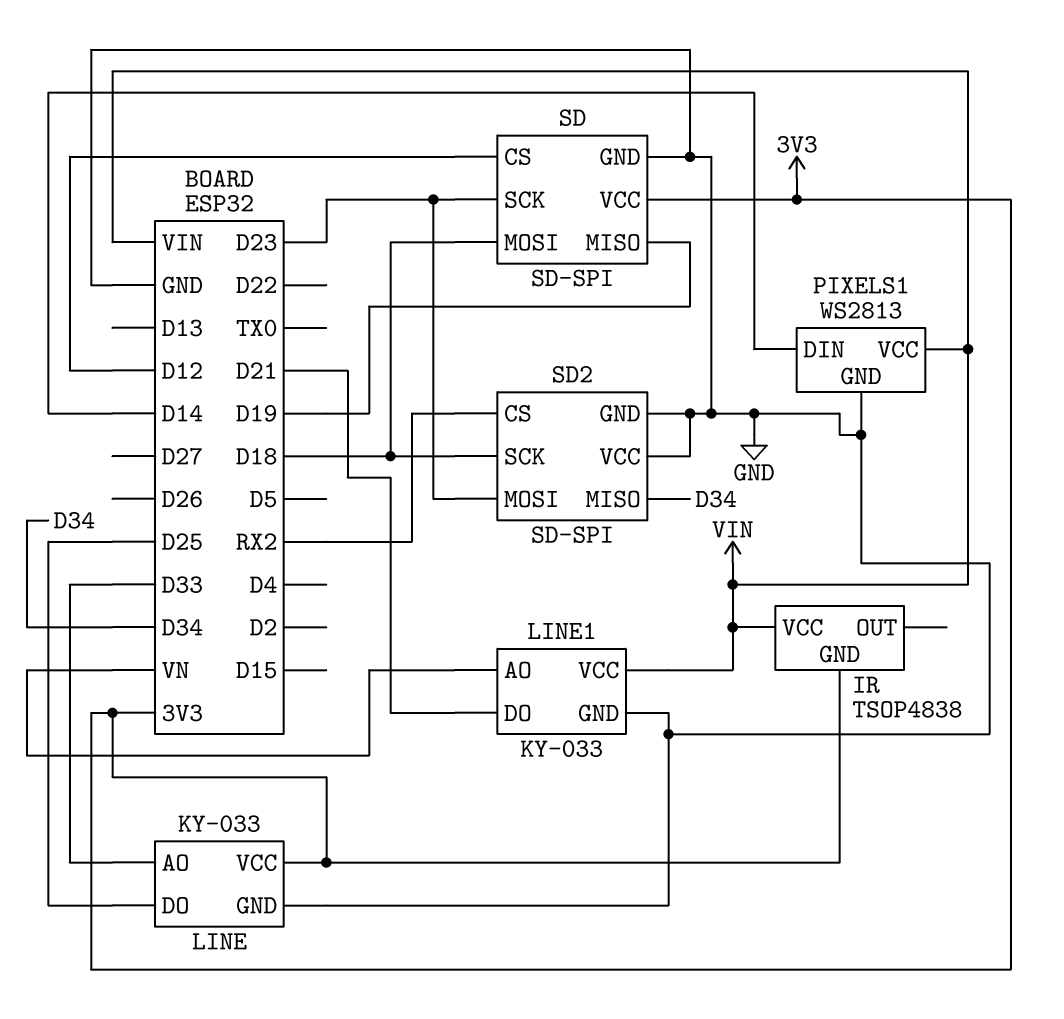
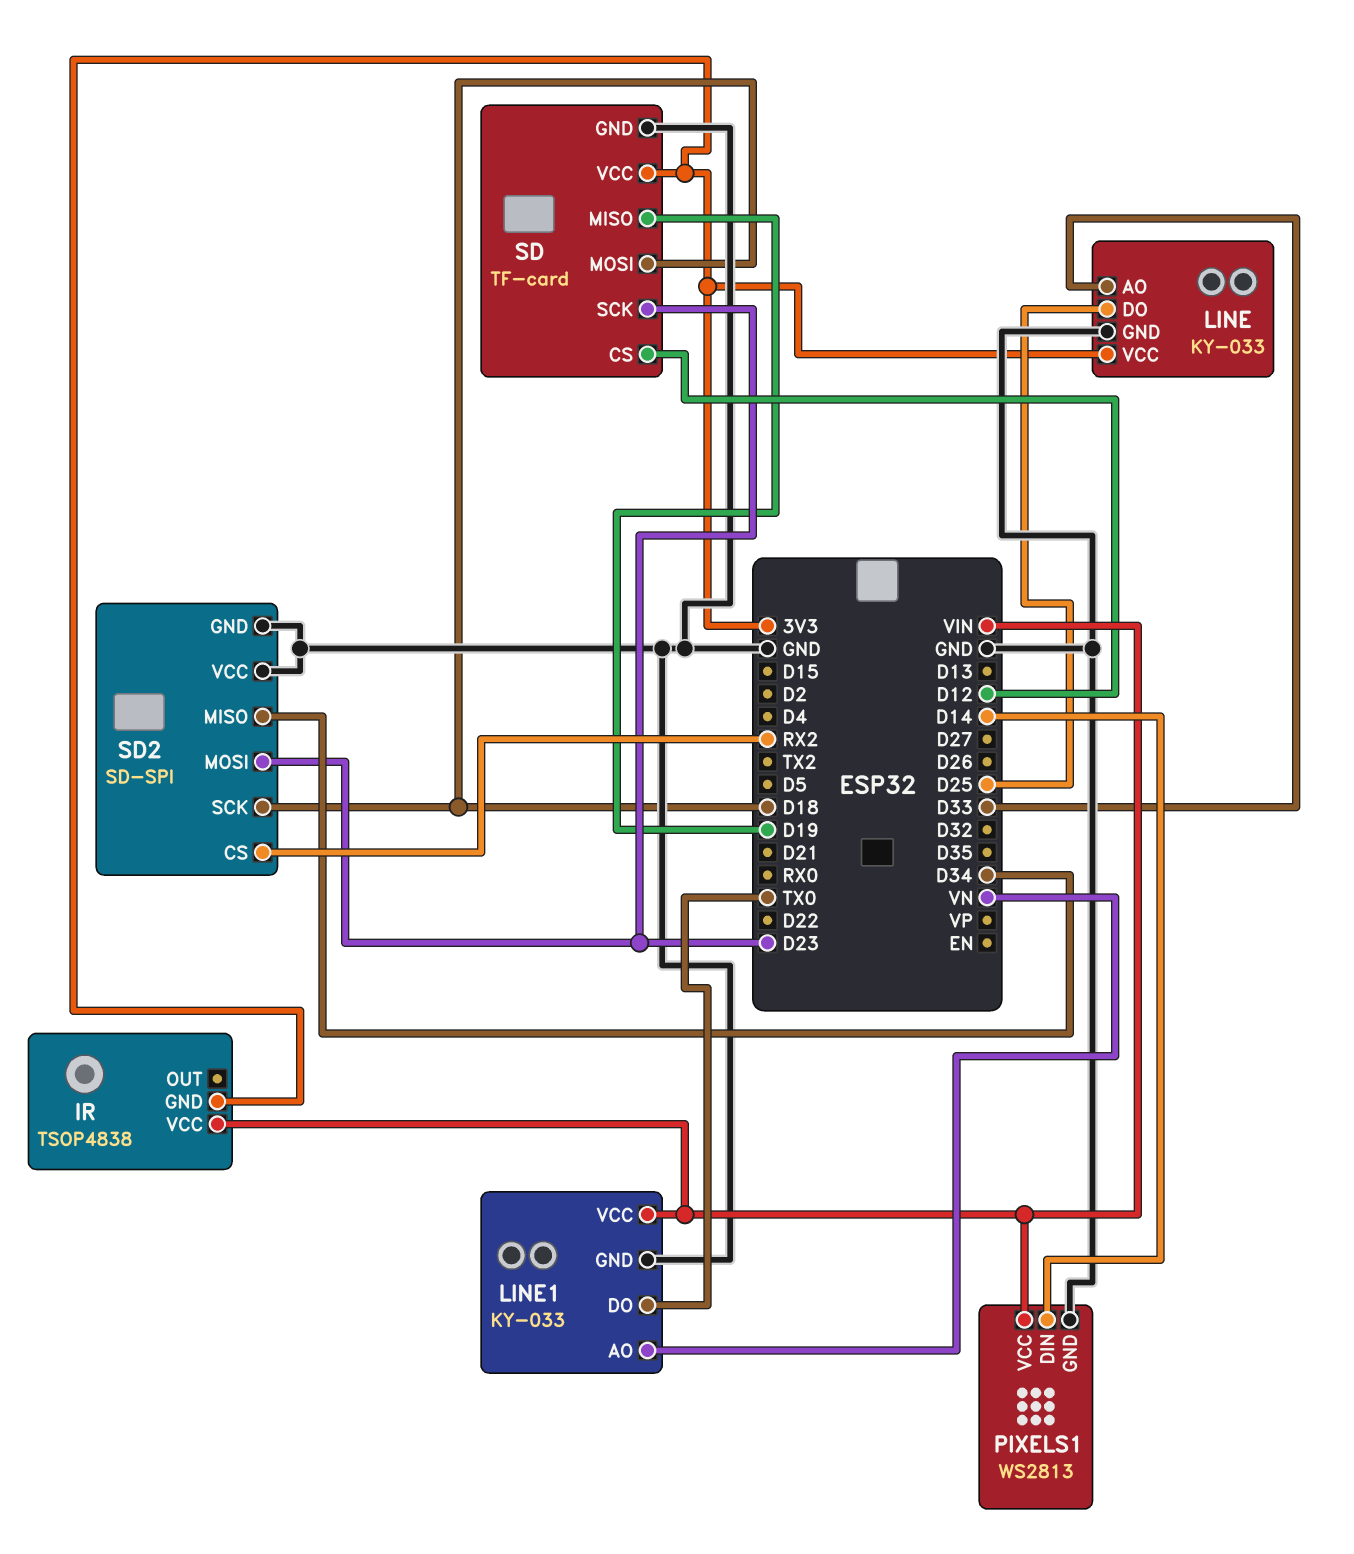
LINE1 pin DO: D21 -> TX0
SD: SD-SPI -> TF-card

